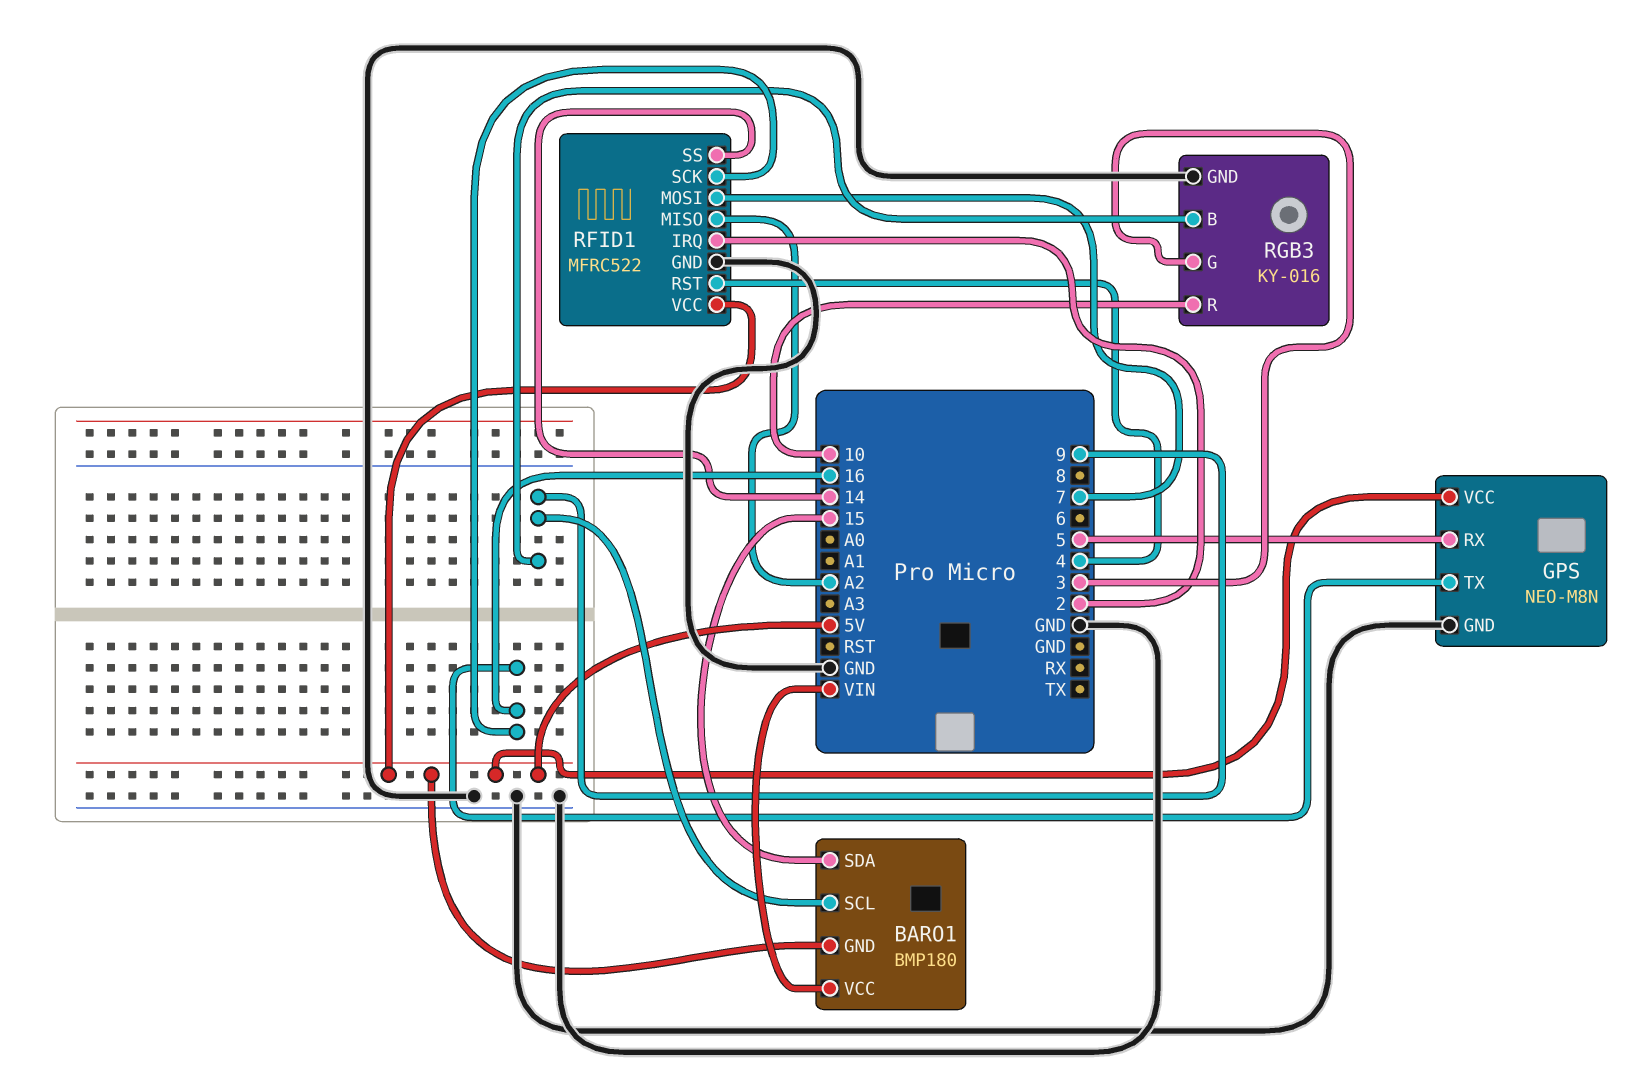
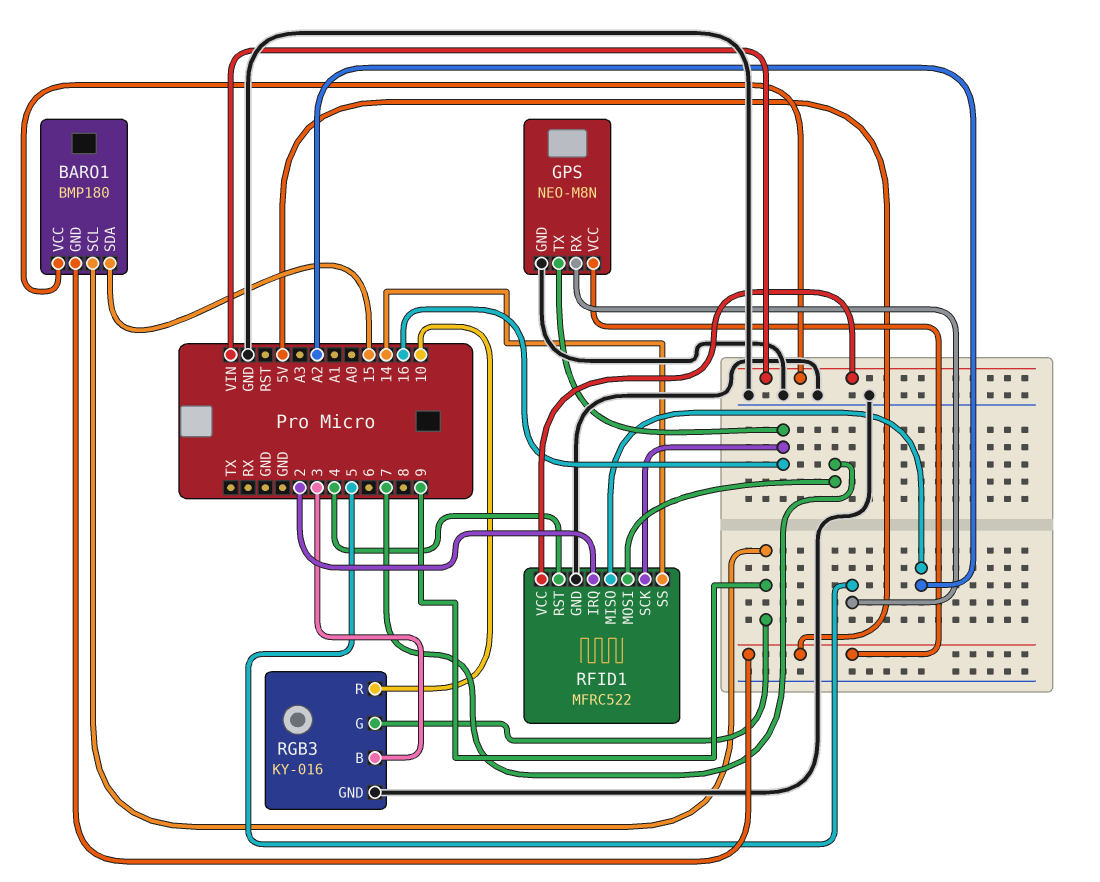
RFID1 pin VCC: 5V -> VIN
RGB3 pin B: 9 -> 3
RGB3 pin G: 3 -> 9

